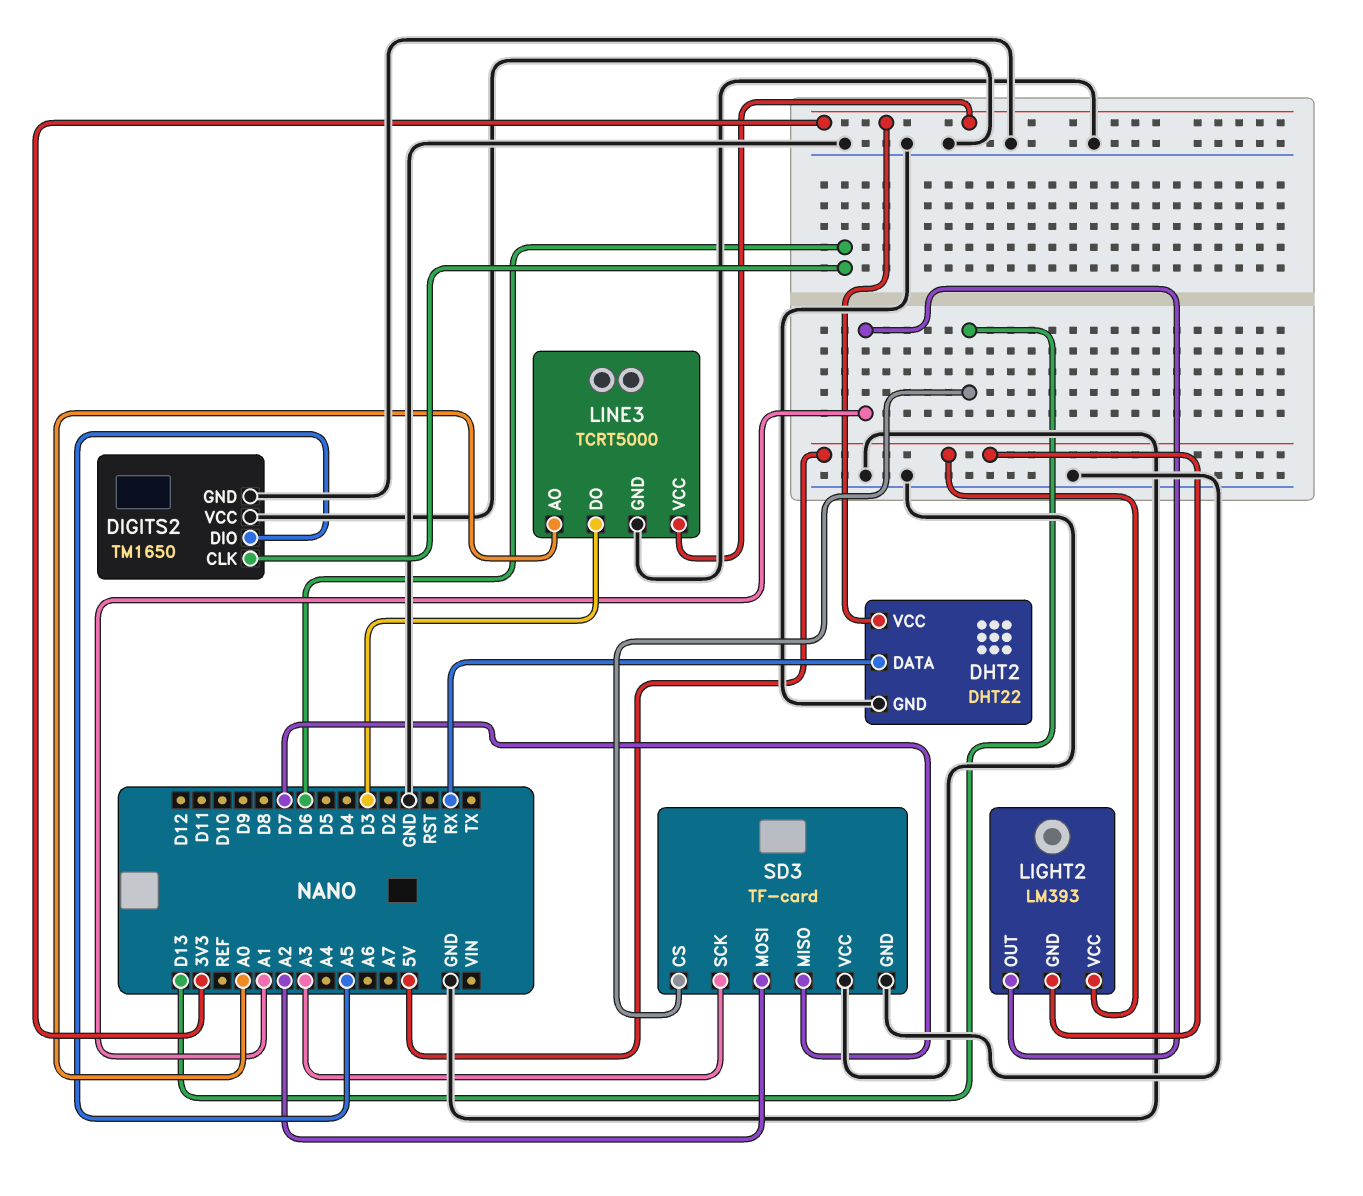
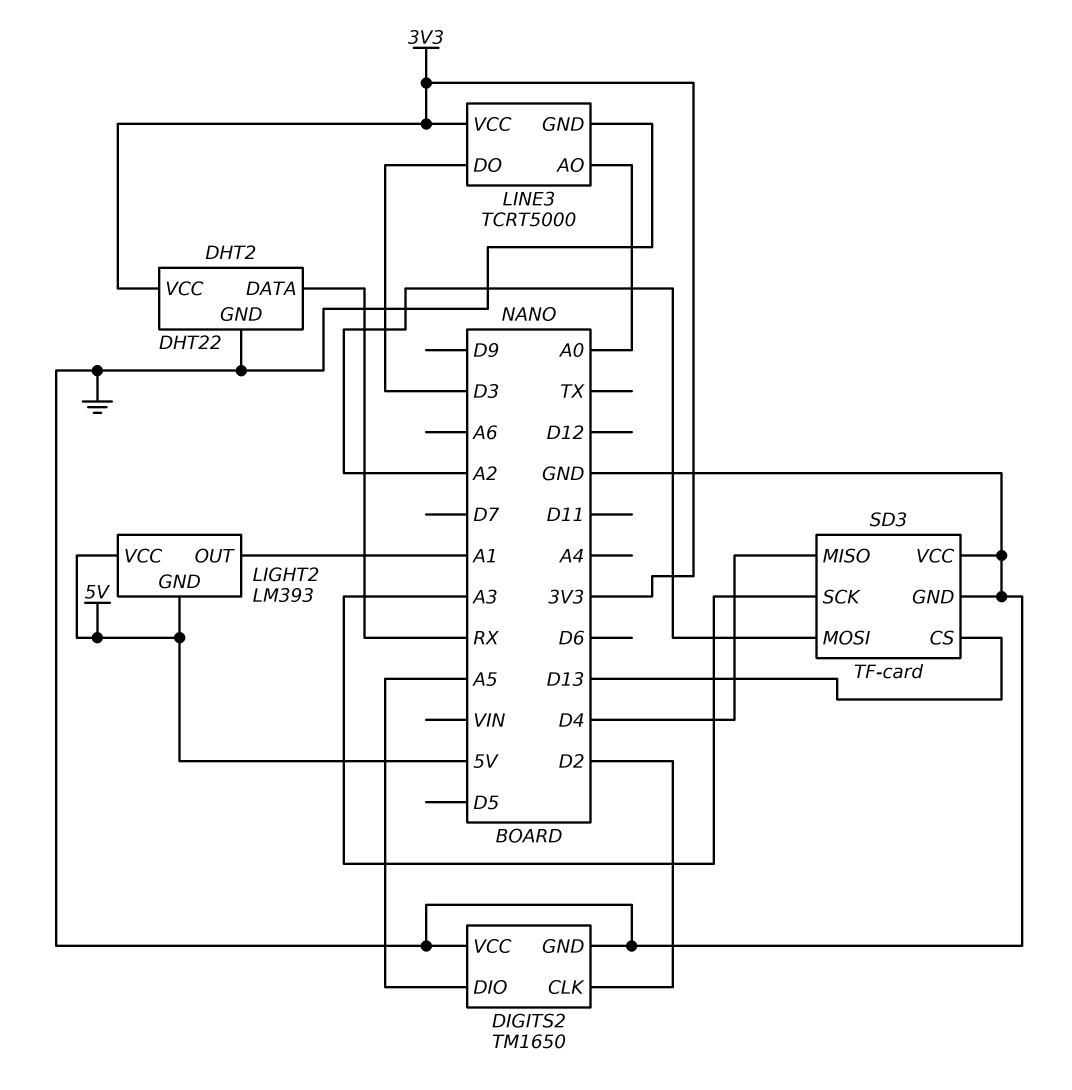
DIGITS2 pin CLK: D6 -> D2
SD3 pin MISO: D7 -> D4

